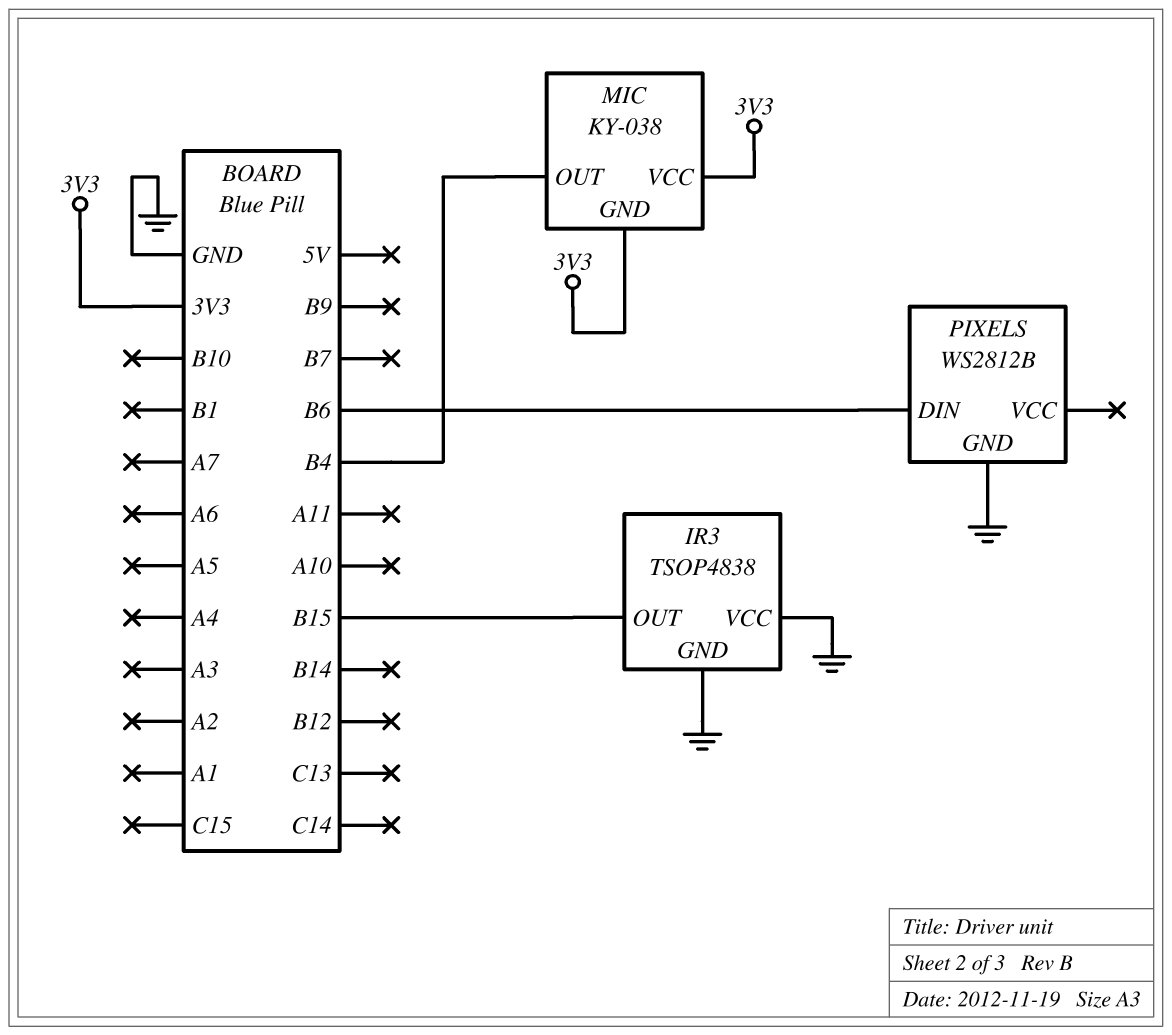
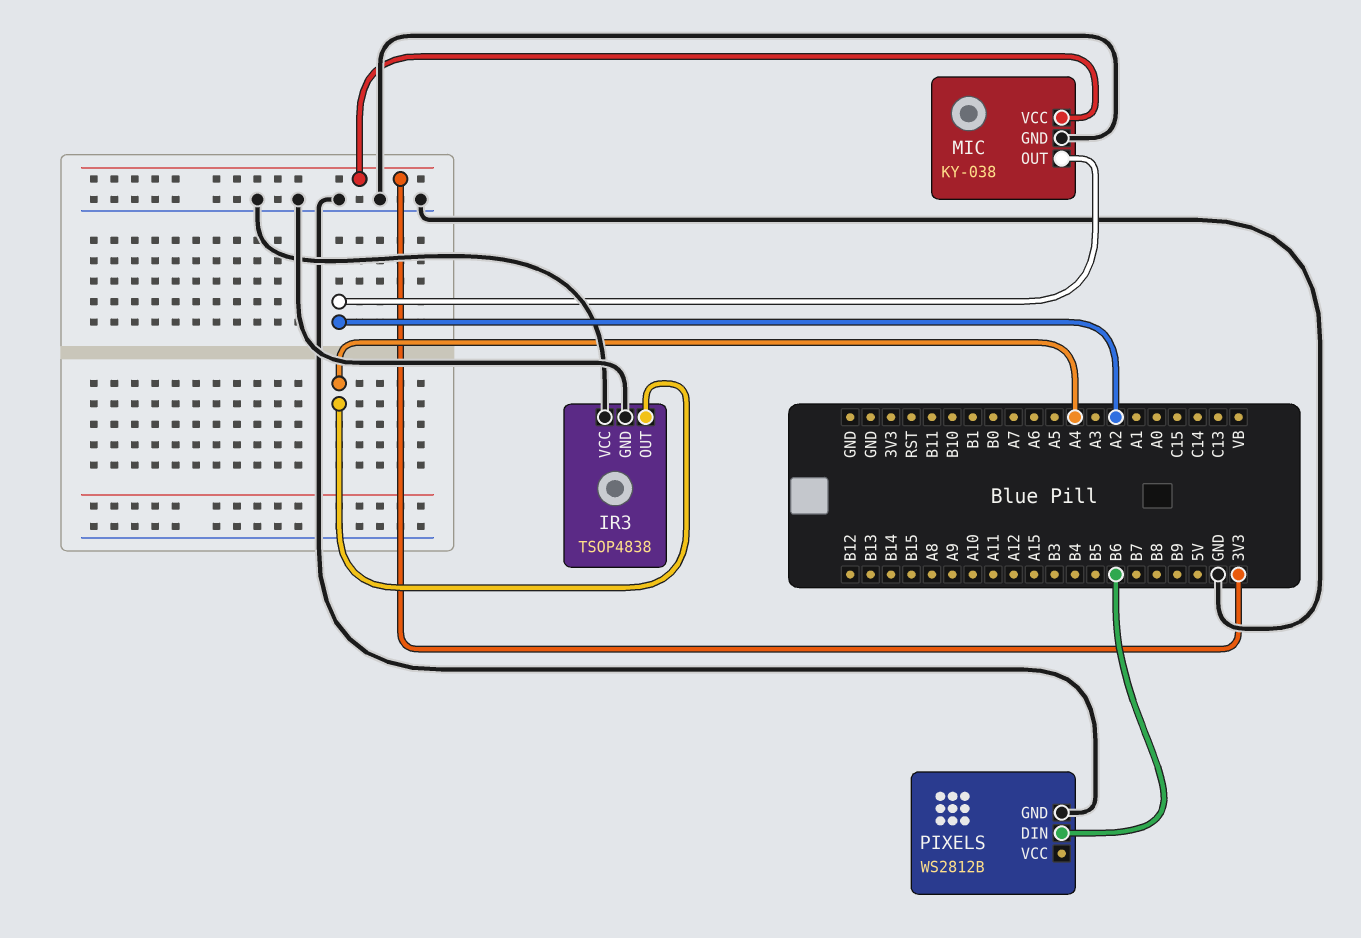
IR3 pin OUT: B15 -> A4
MIC pin GND: 3V3 -> GND
MIC pin OUT: B4 -> A2

